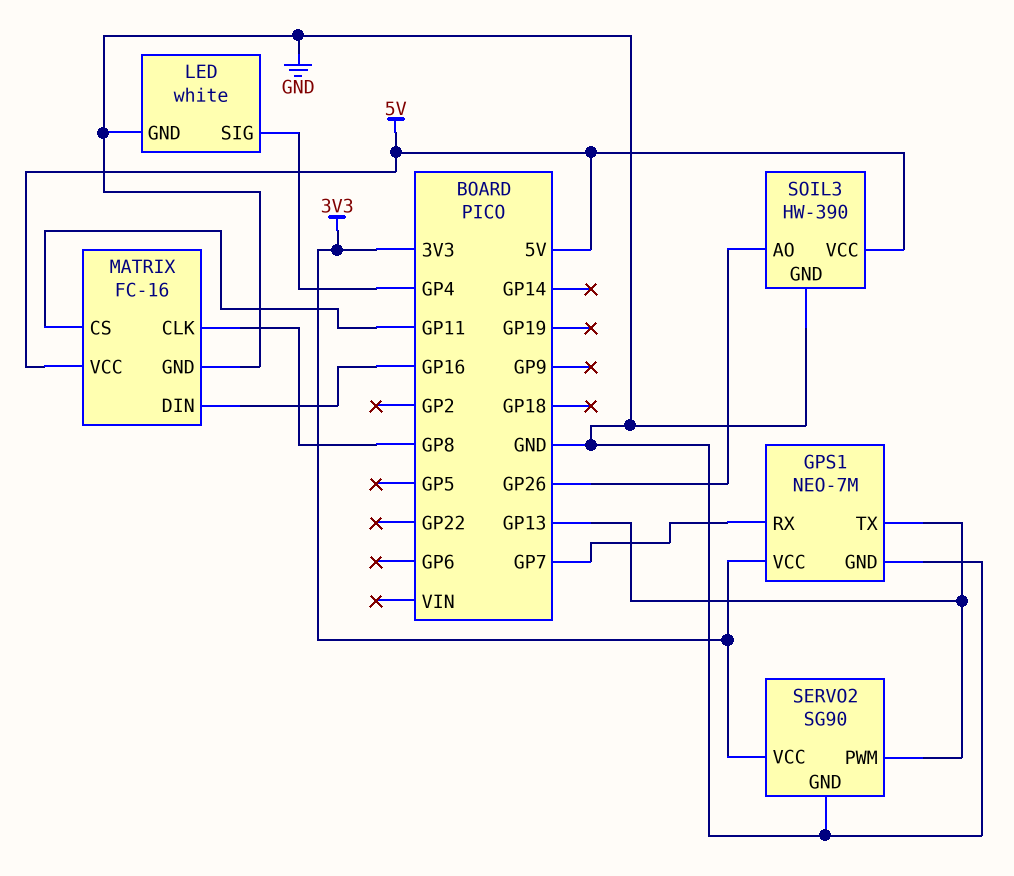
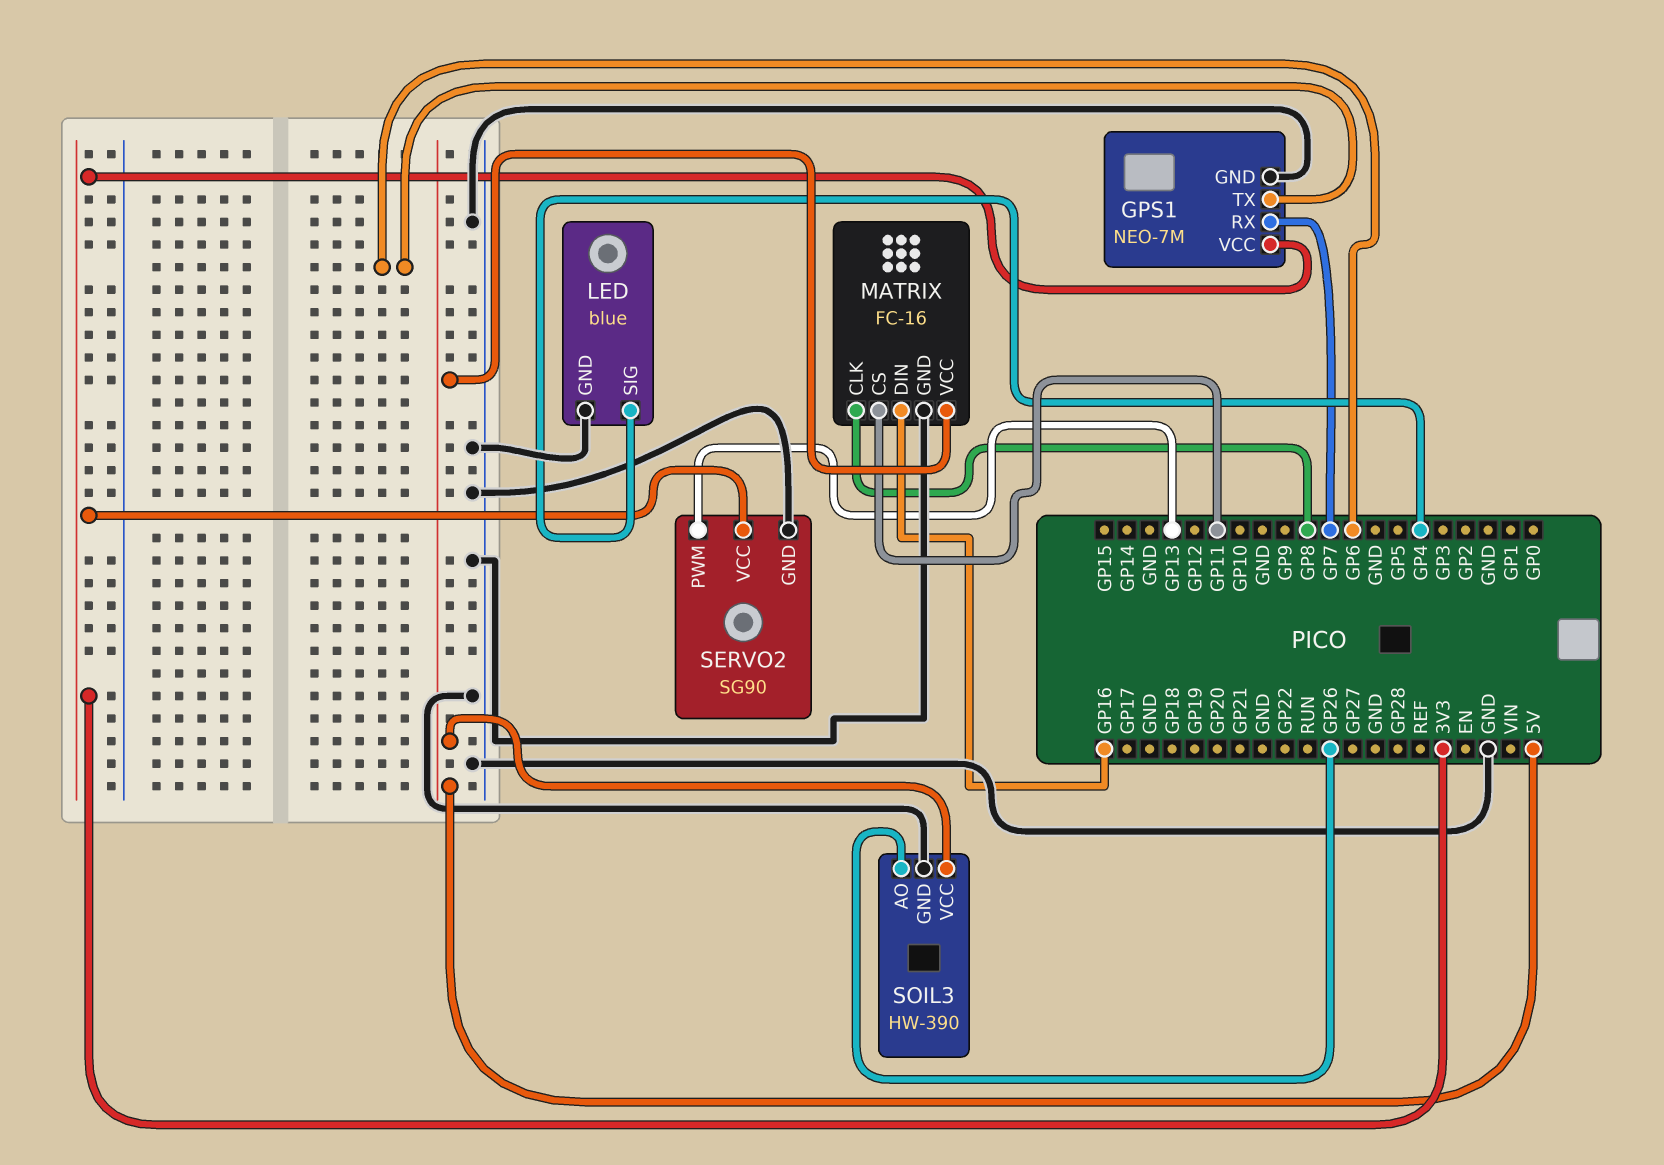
GPS1 pin TX: GP13 -> GP6
LED: white -> blue

